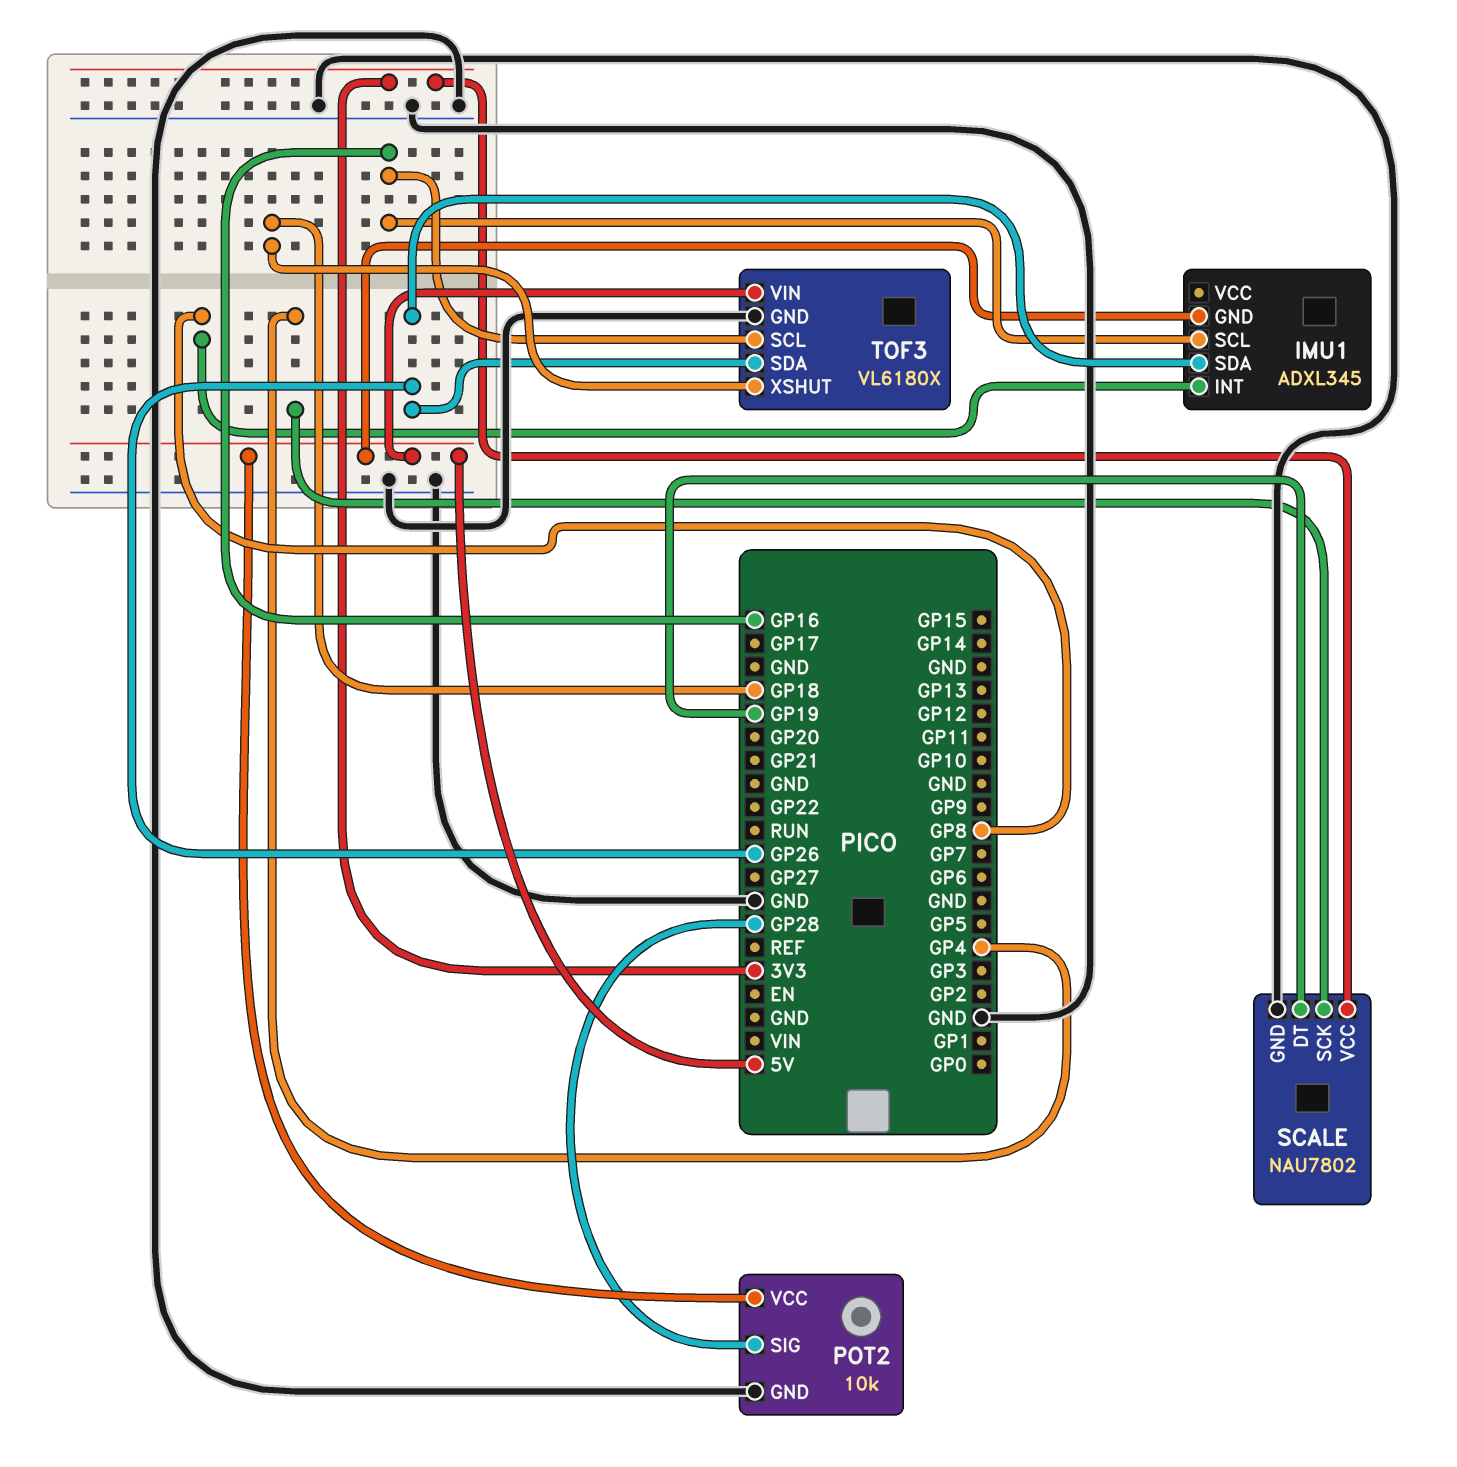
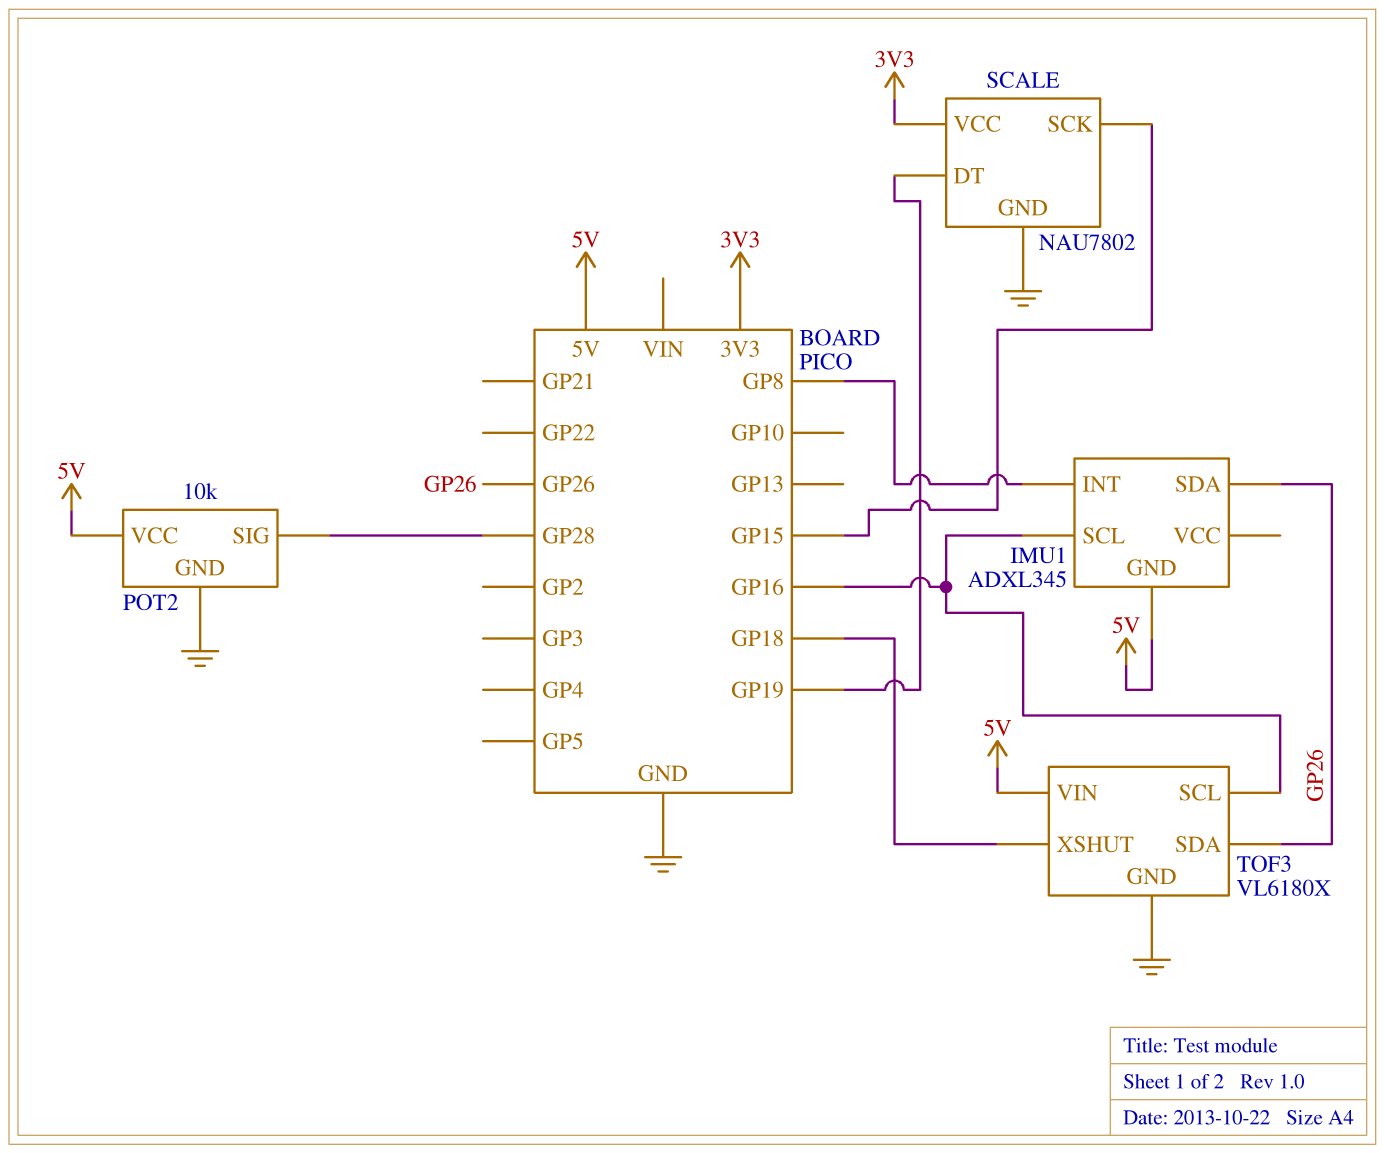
SCALE pin SCK: GP4 -> GP15

